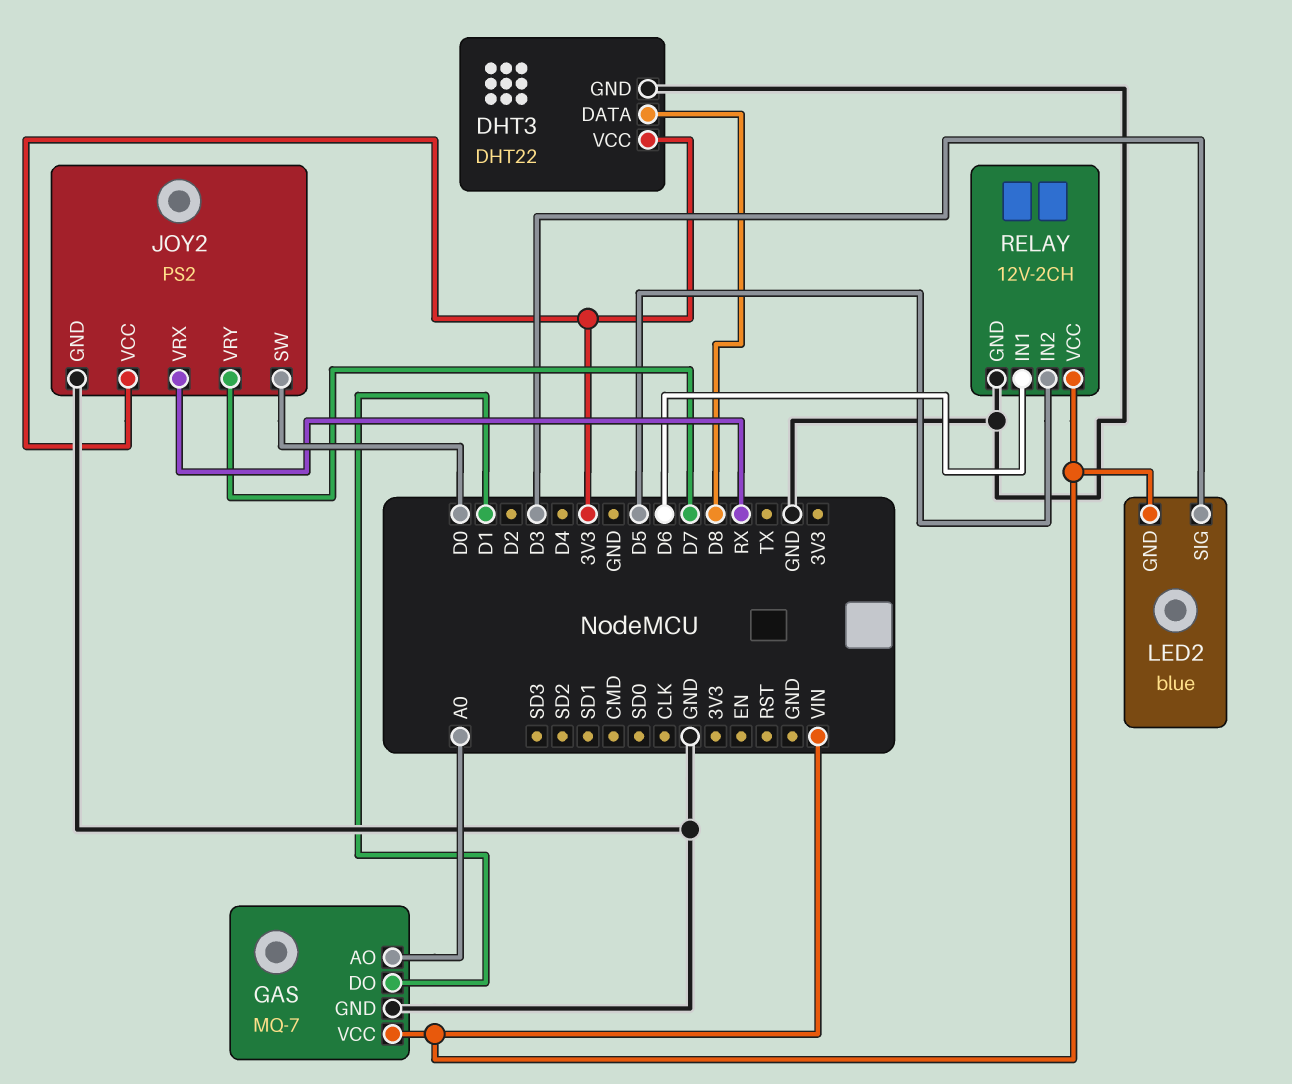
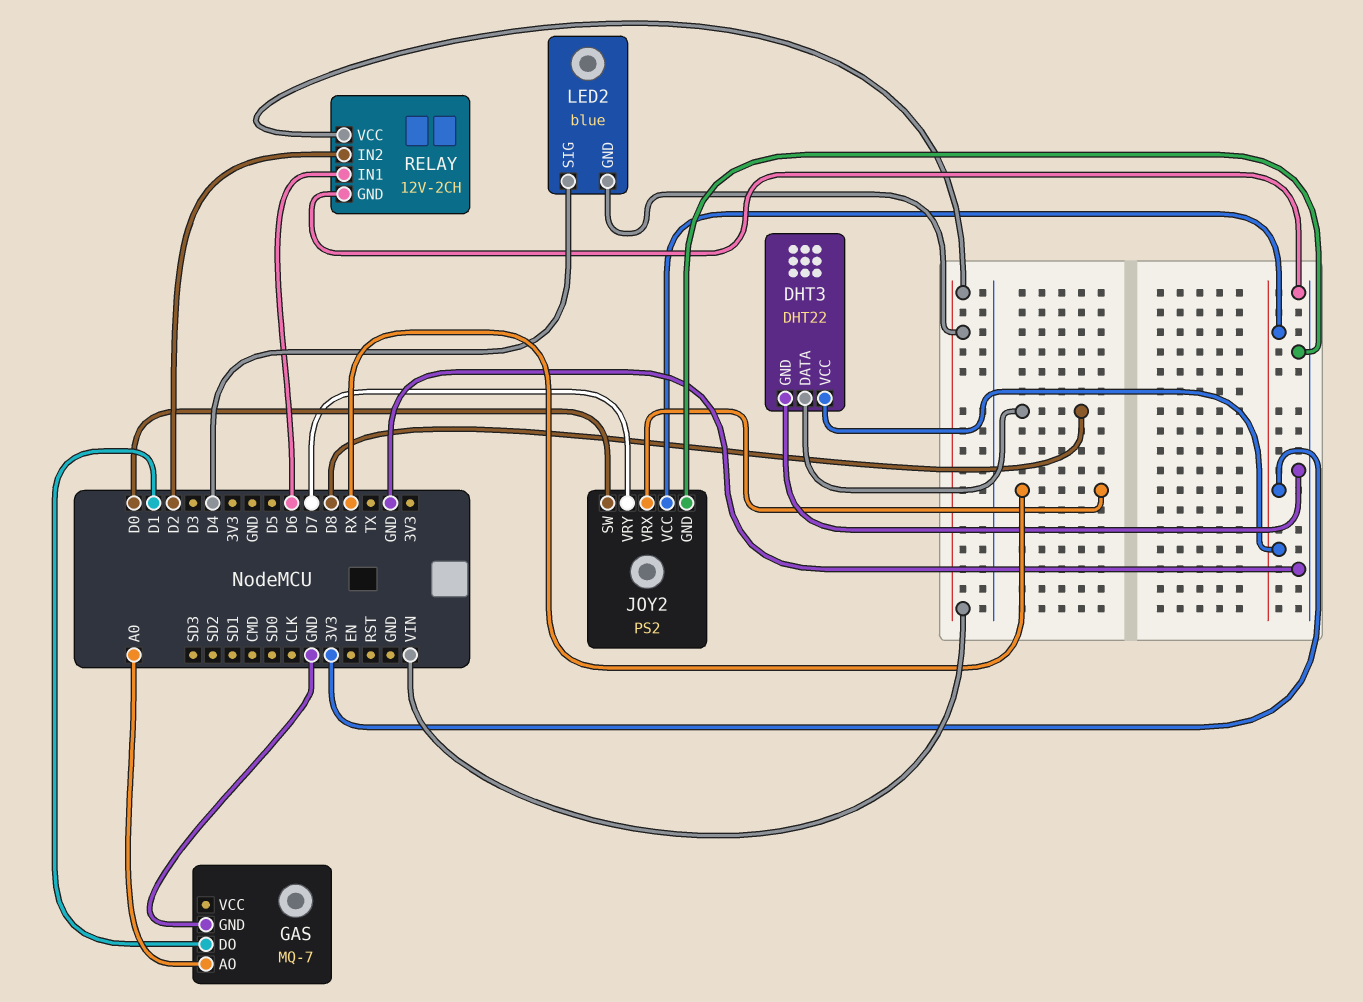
GAS pin VCC: VIN -> none
LED2 pin SIG: D3 -> D4
RELAY pin IN2: D5 -> D2

